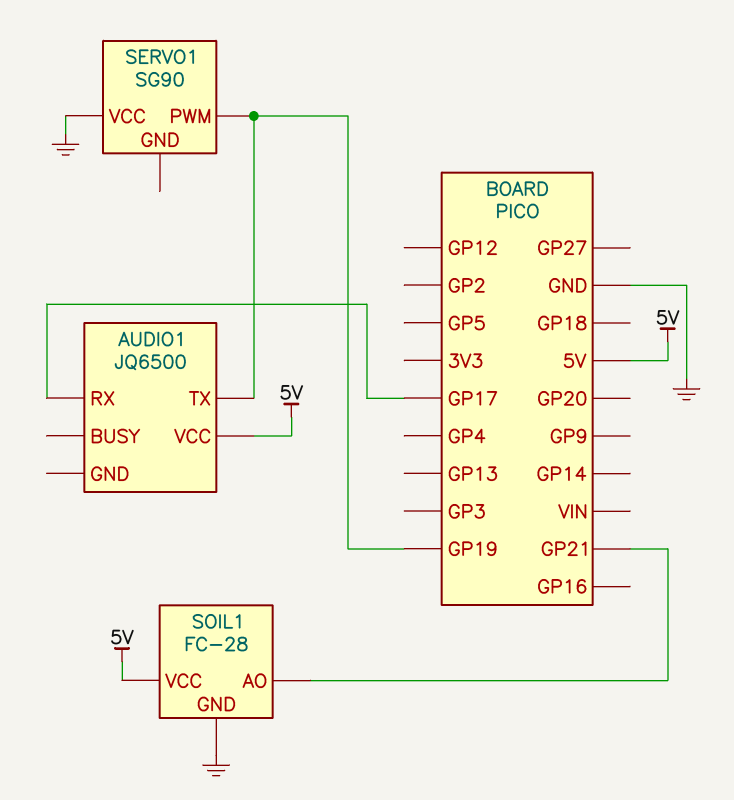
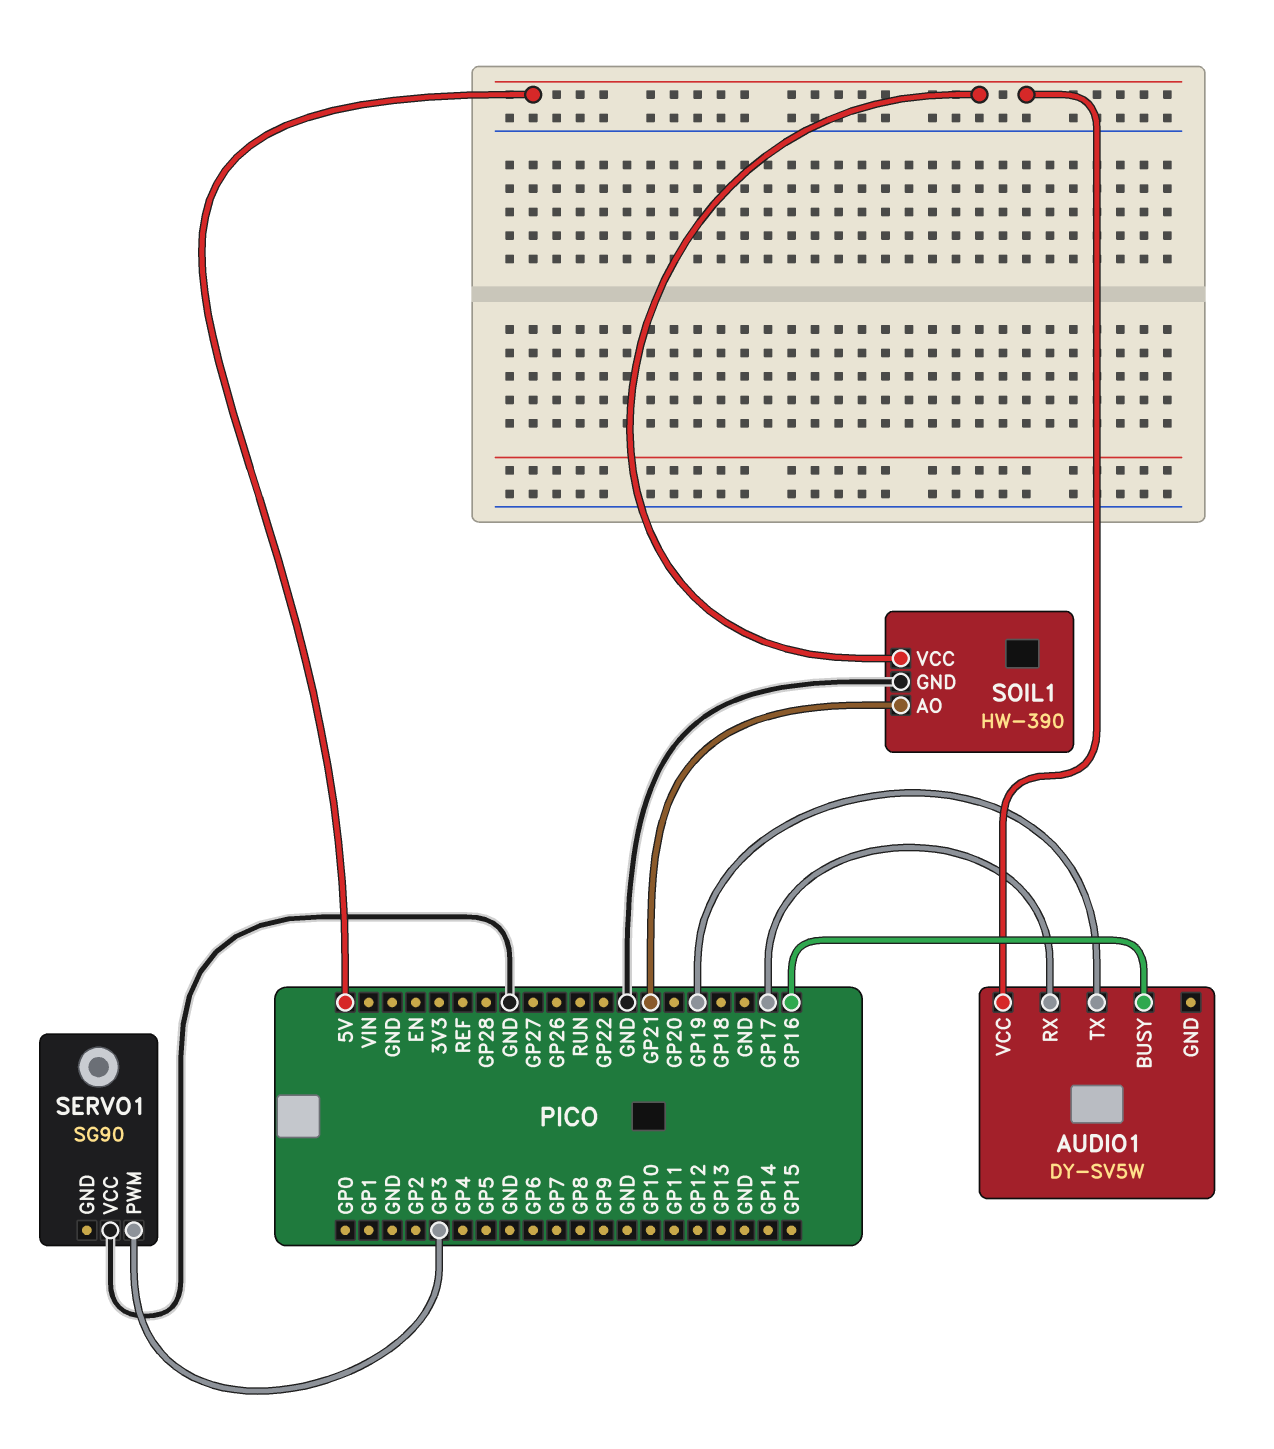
AUDIO1: JQ6500 -> DY-SV5W
AUDIO1 pin BUSY: none -> GP16
SERVO1 pin PWM: GP19 -> GP3
SOIL1: FC-28 -> HW-390

